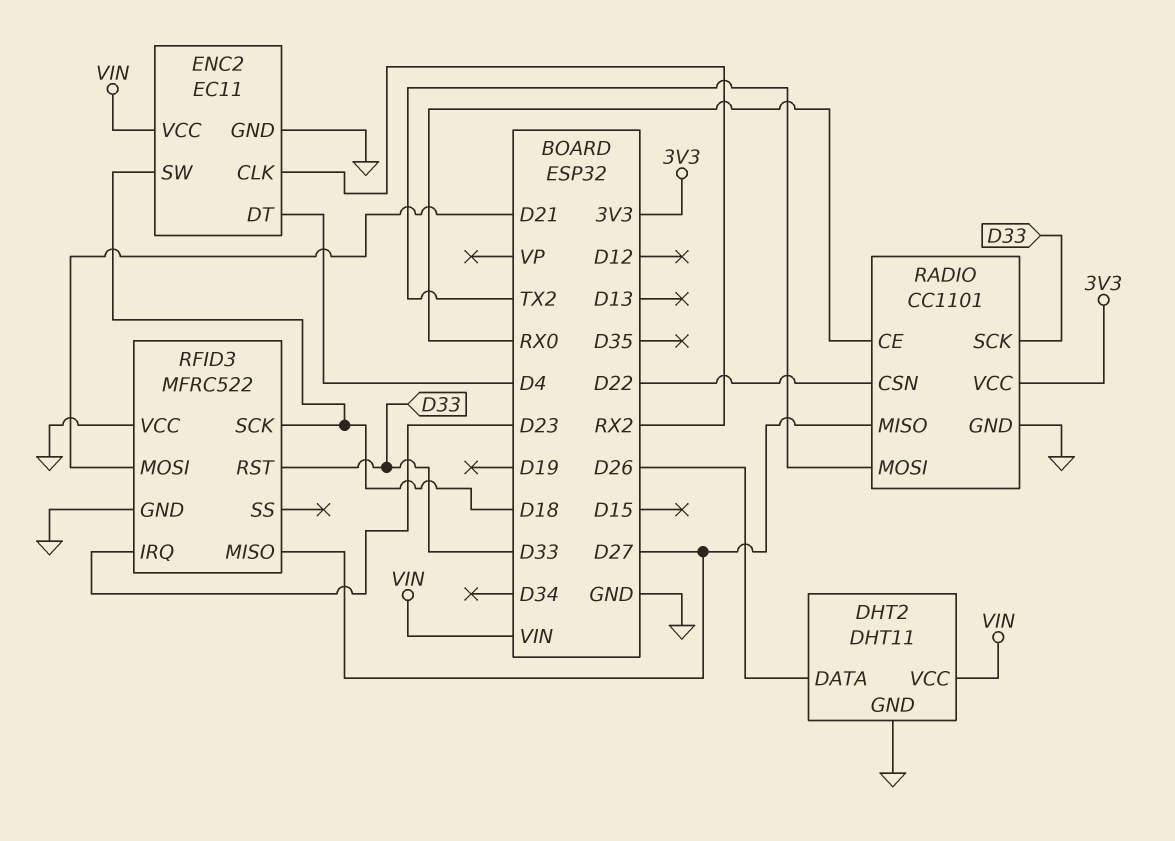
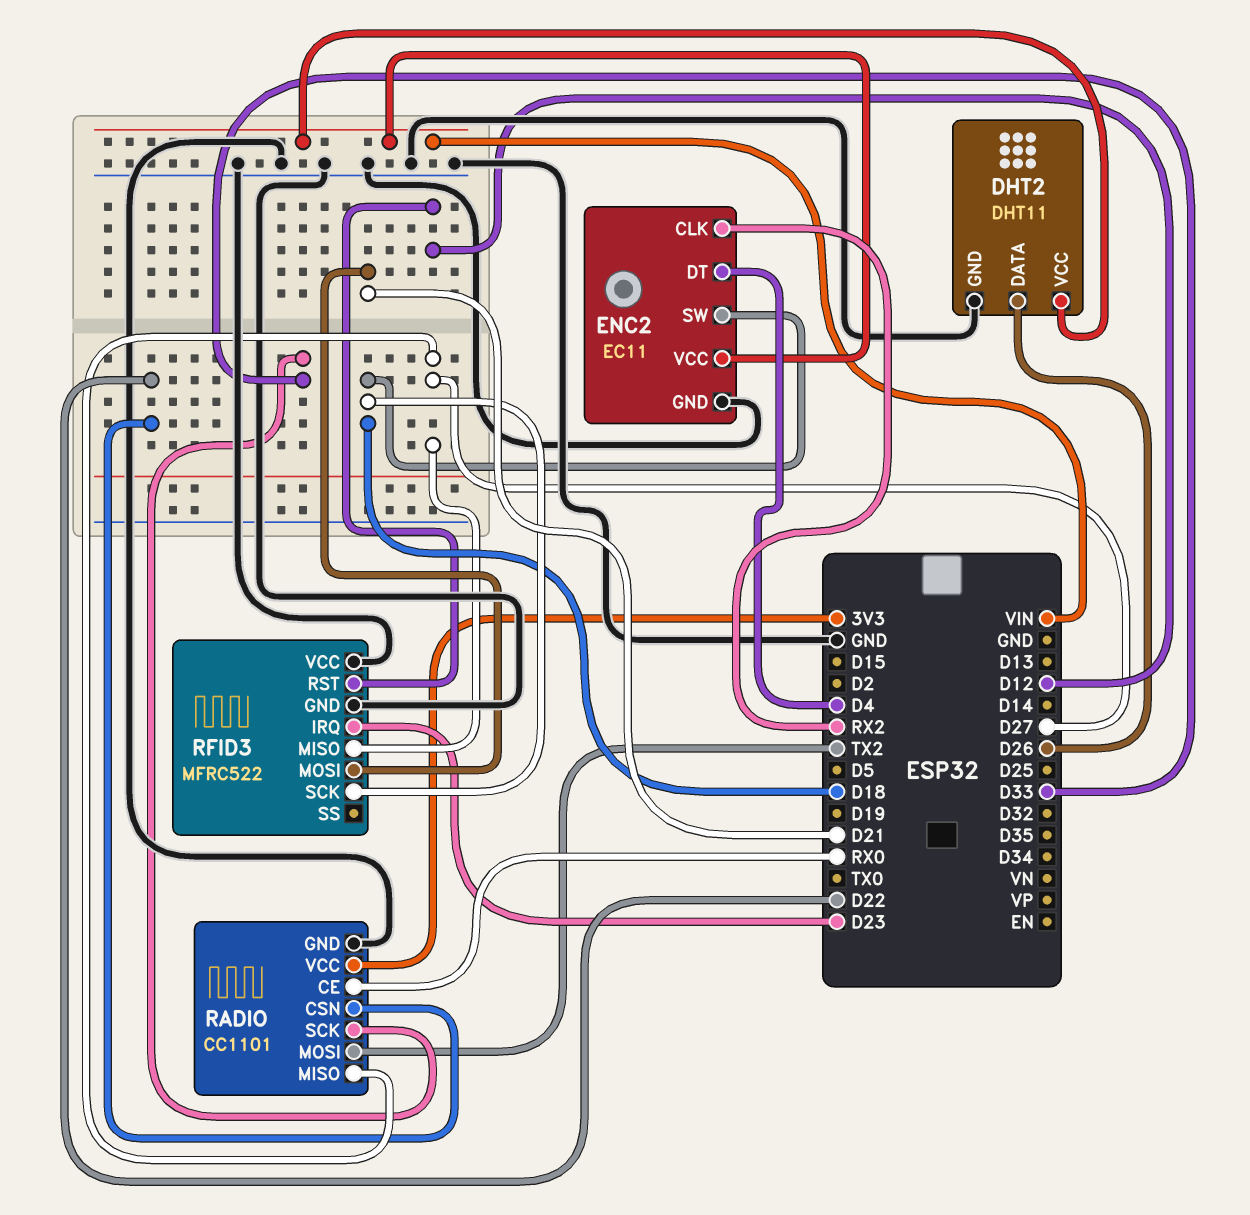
RFID3 pin RST: D33 -> D12

